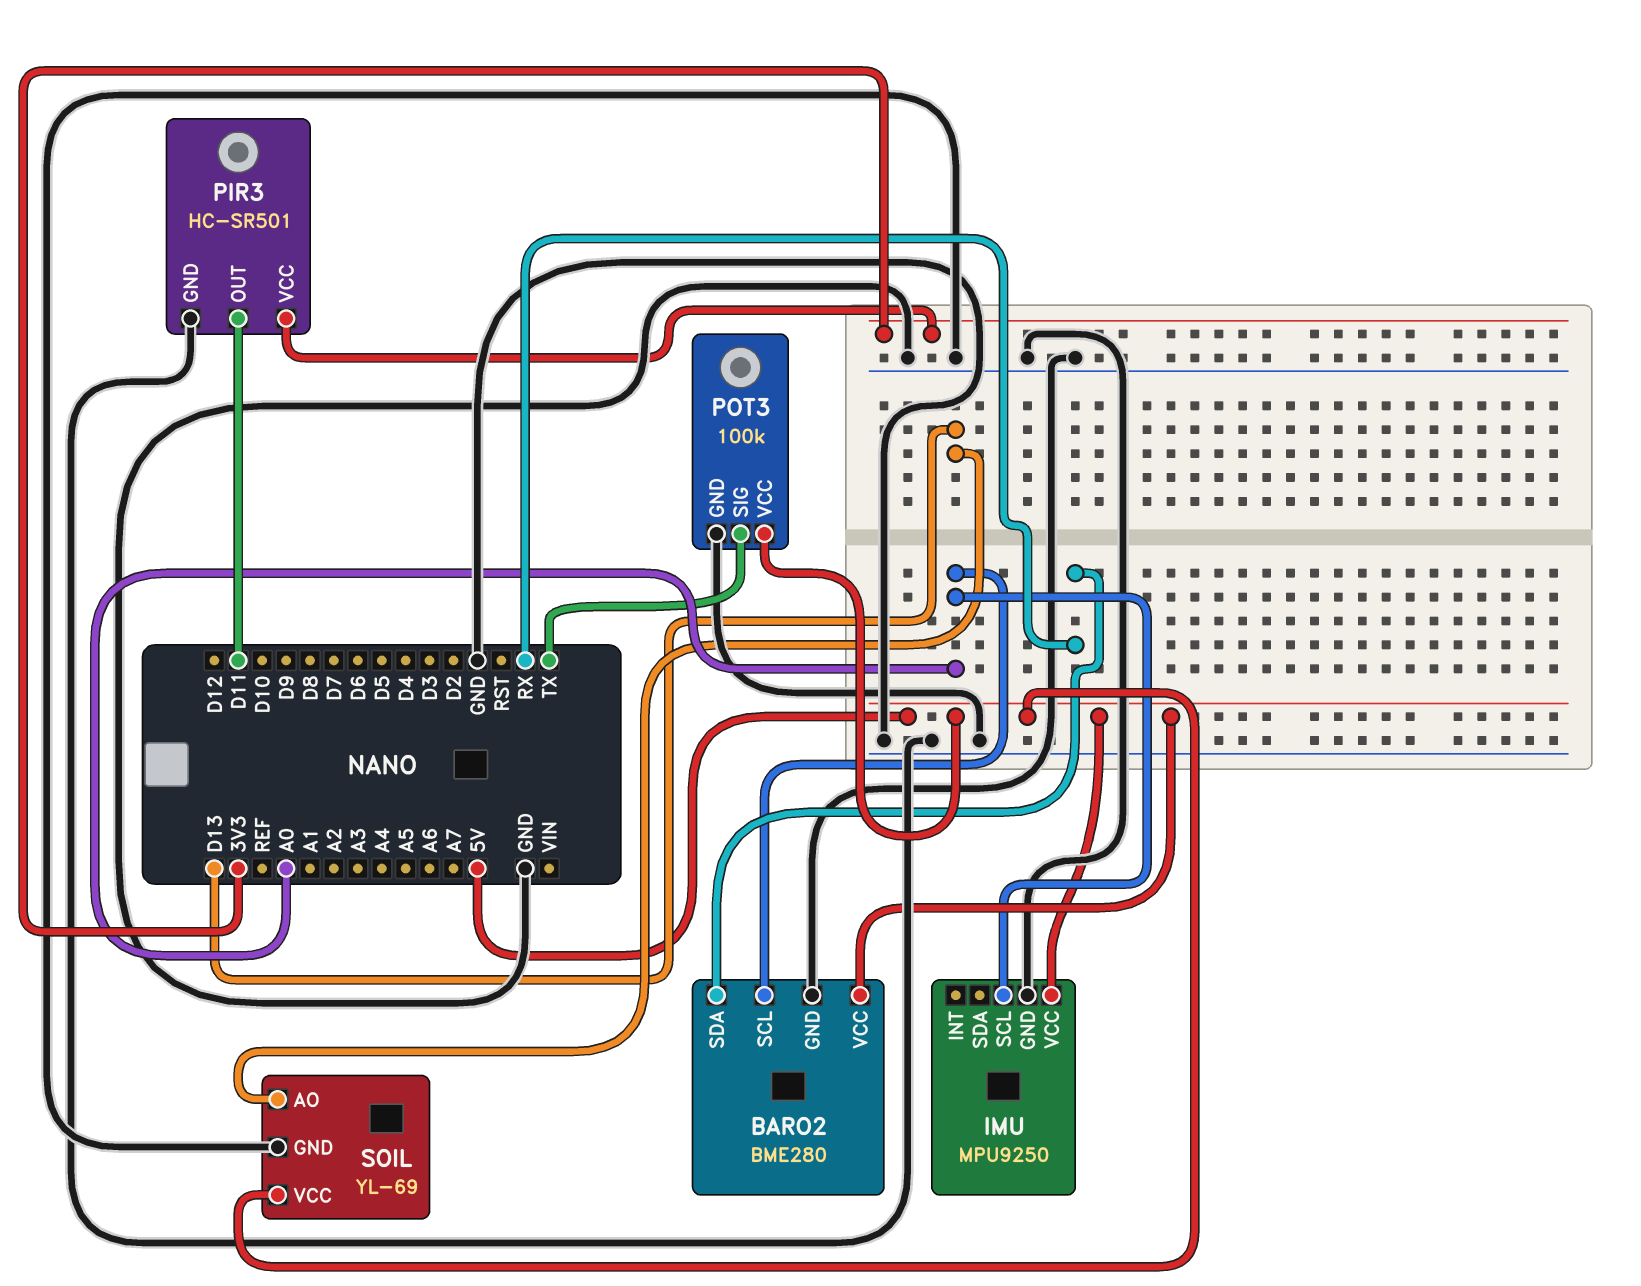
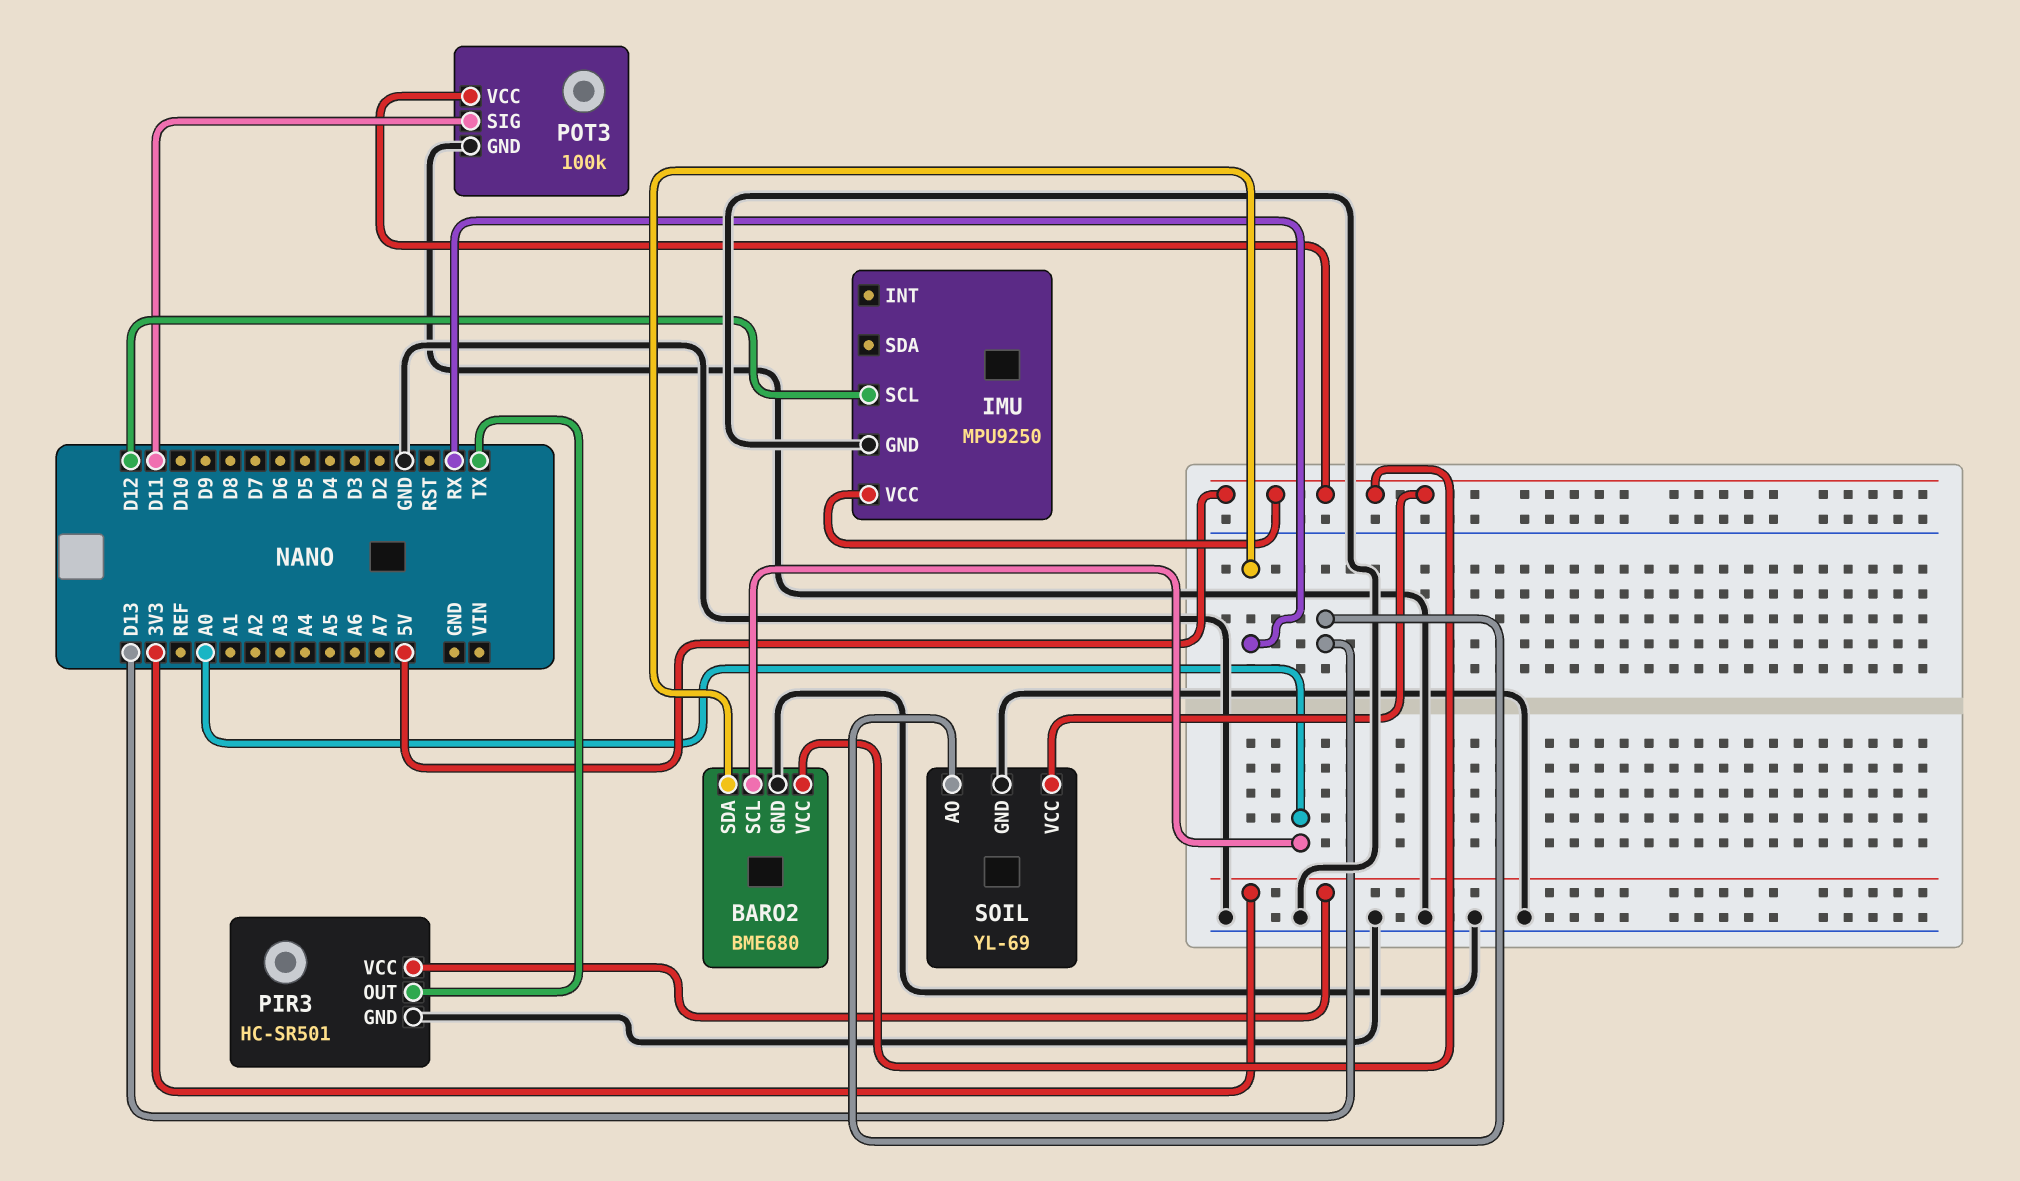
BARO2: BME280 -> BME680
IMU pin SCL: A0 -> D12
PIR3 pin OUT: D11 -> TX
POT3 pin SIG: TX -> D11

